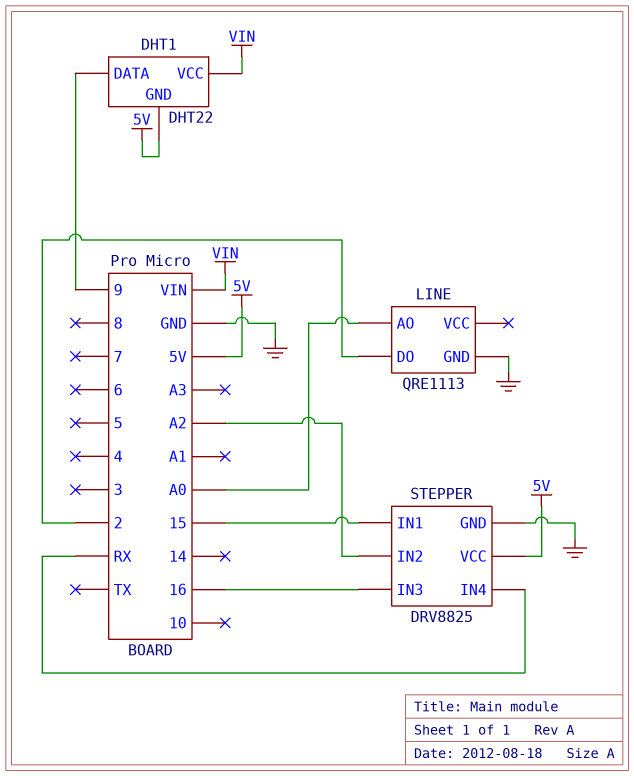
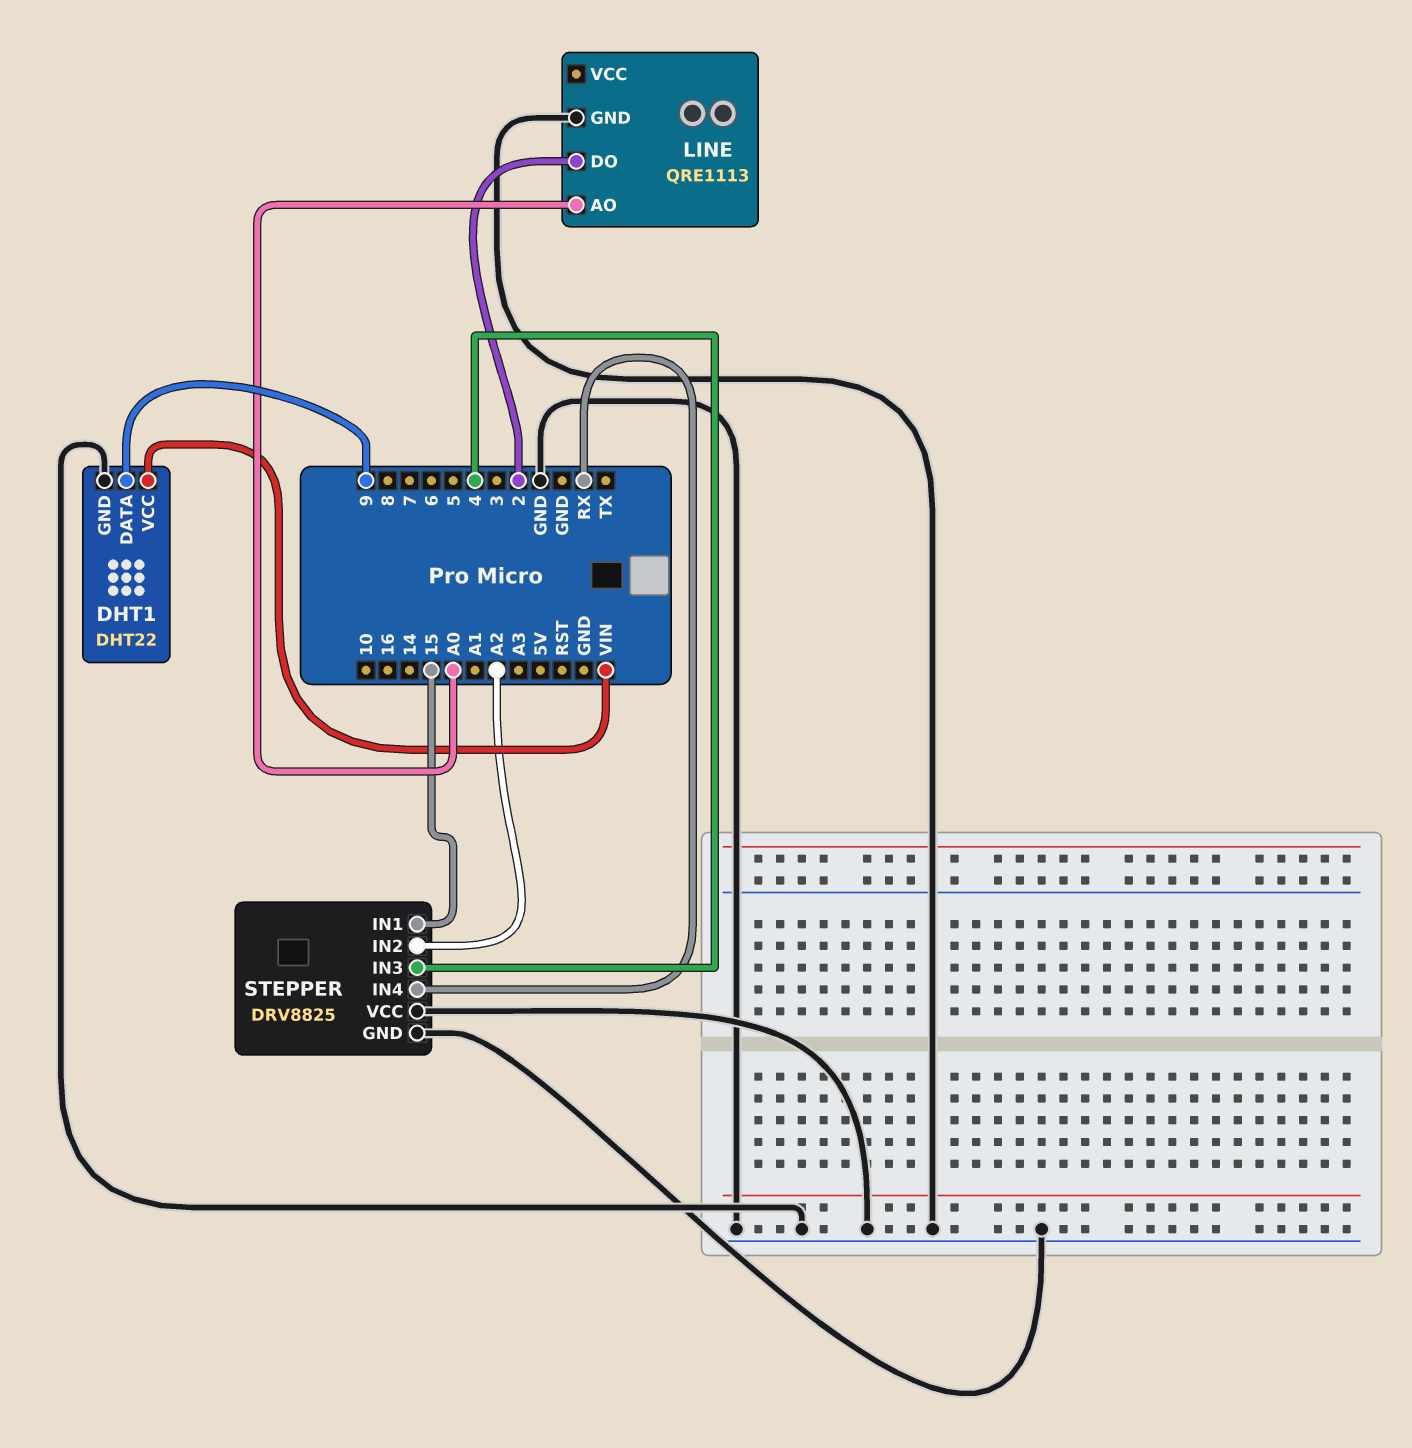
DHT1 pin GND: 5V -> GND
STEPPER pin IN3: 16 -> 4
STEPPER pin VCC: 5V -> GND

